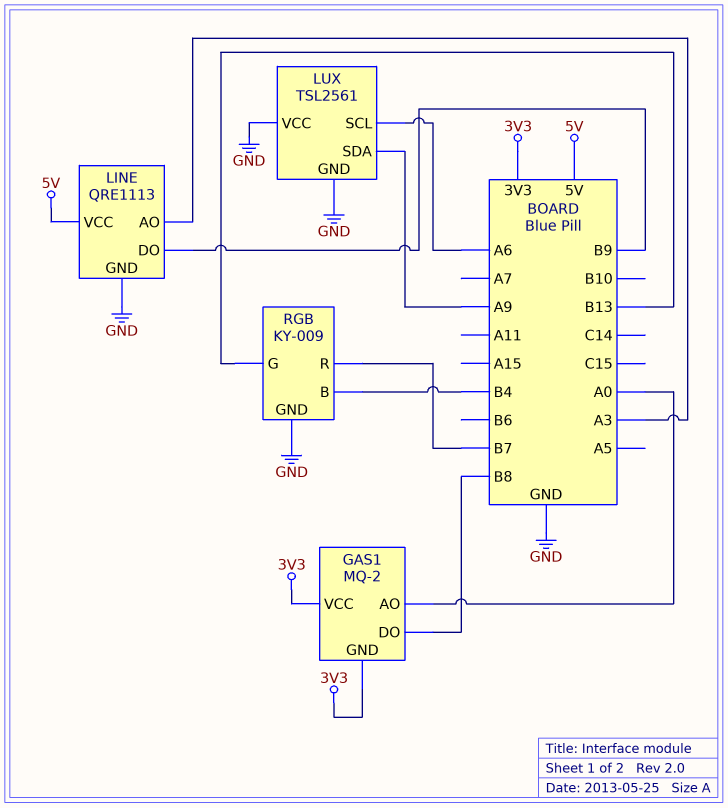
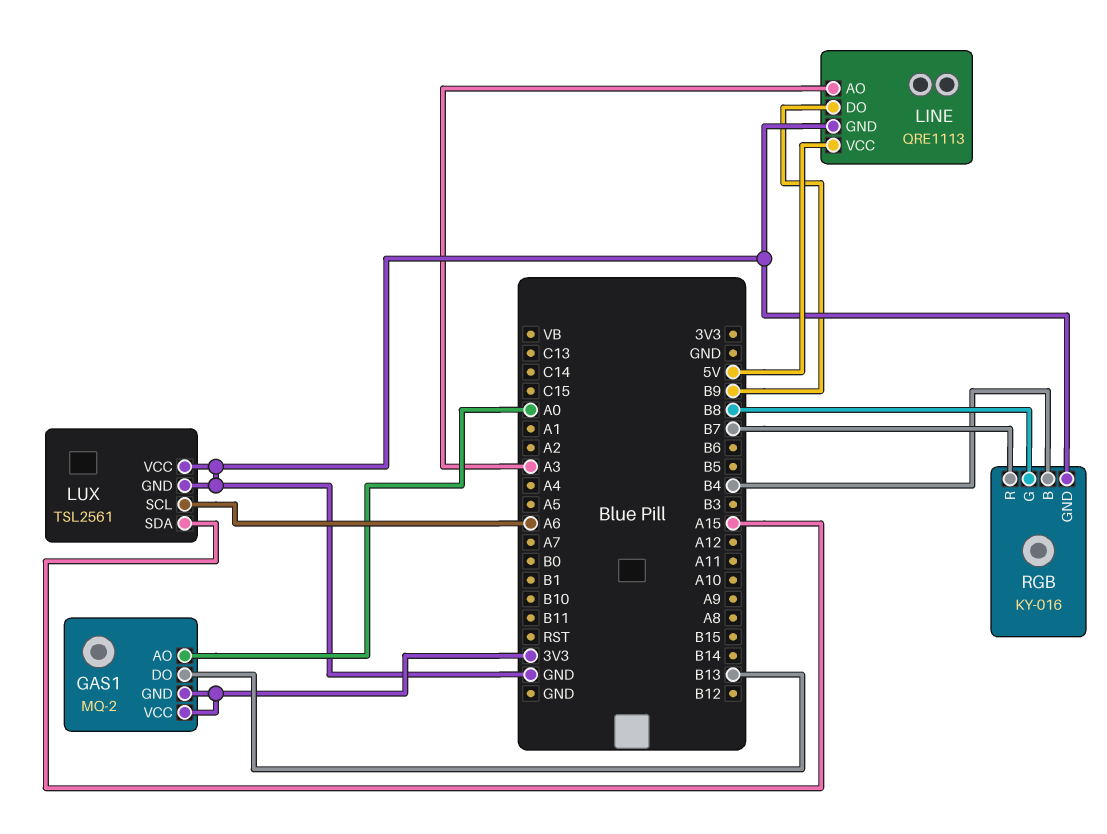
GAS1 pin DO: B8 -> B13
LUX pin SDA: A9 -> A15
RGB: KY-009 -> KY-016
RGB pin G: B13 -> B8

